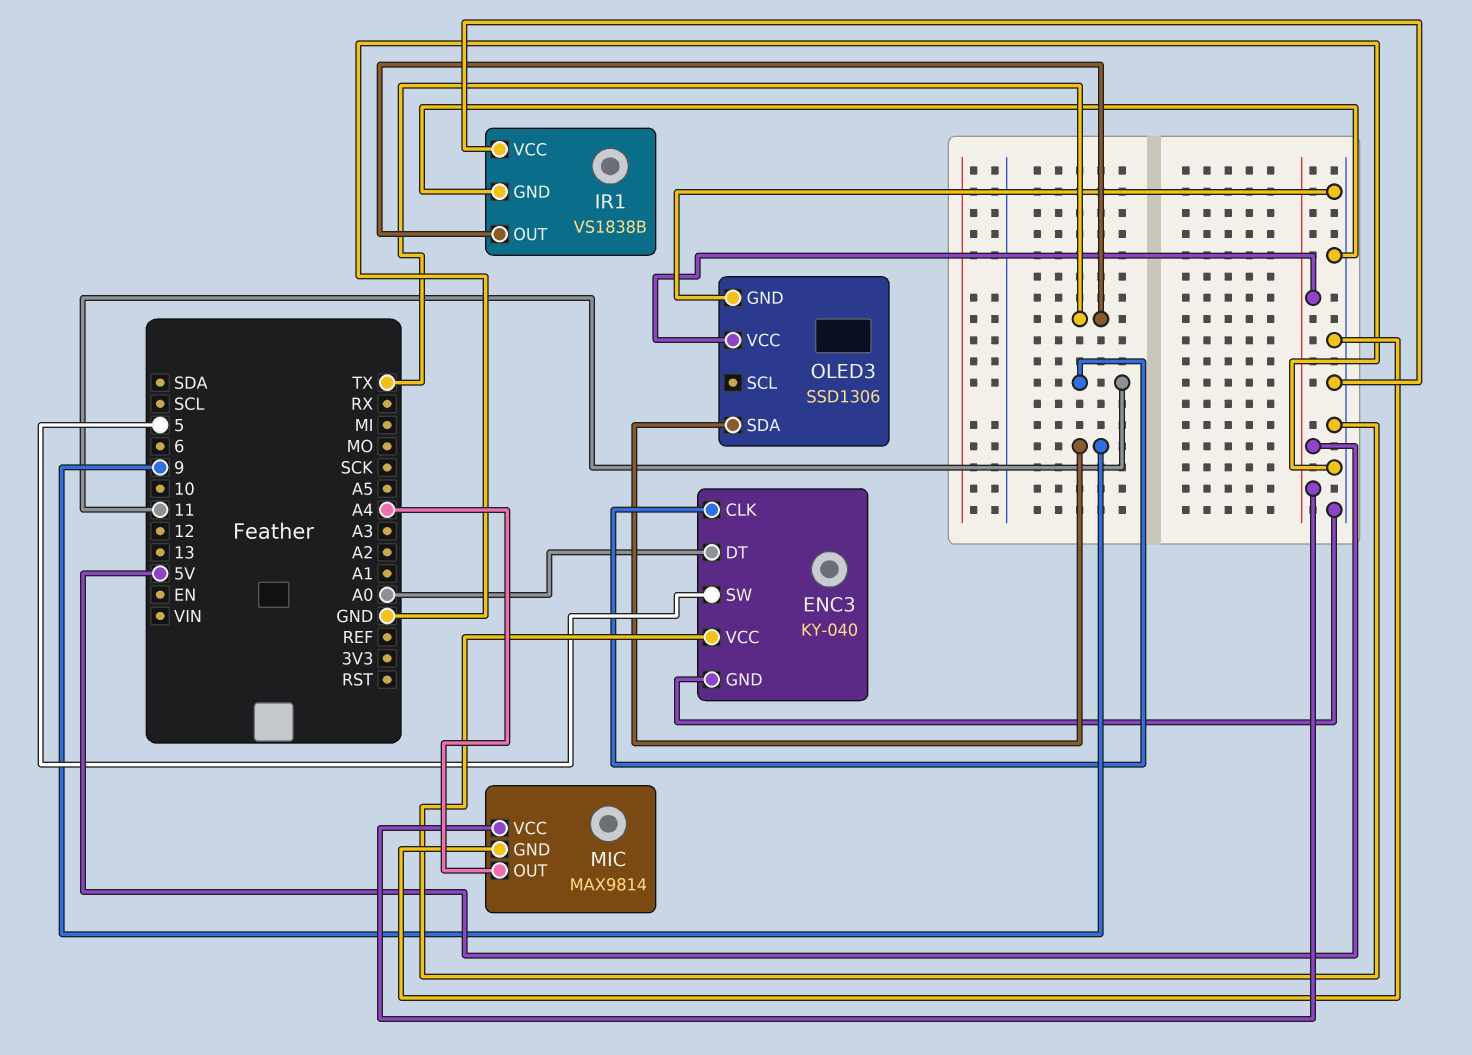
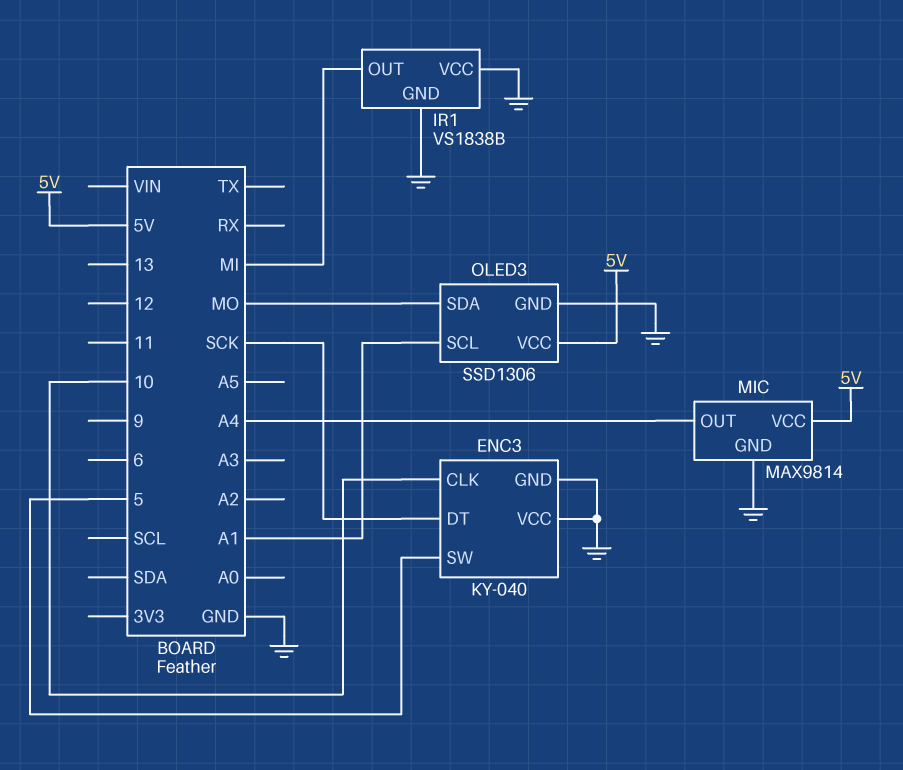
ENC3 pin CLK: 11 -> 10
ENC3 pin DT: A0 -> SCK
IR1 pin OUT: TX -> MI
OLED3 pin SCL: none -> A1
OLED3 pin SDA: 9 -> MO

